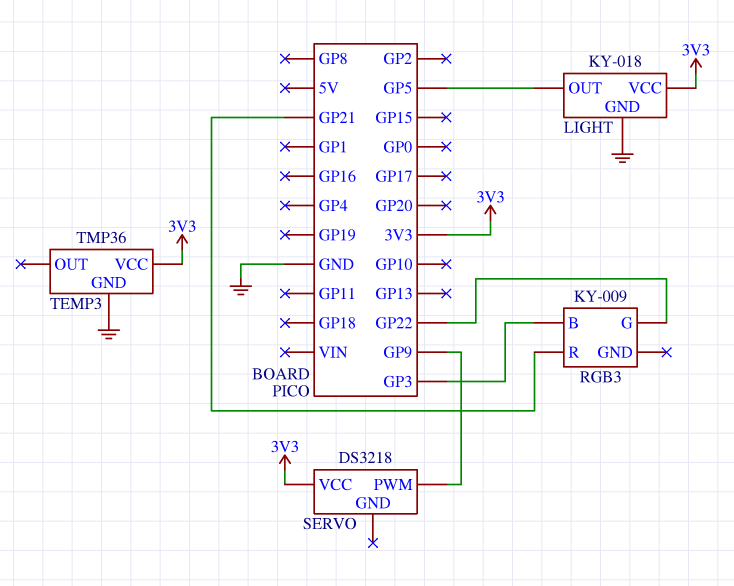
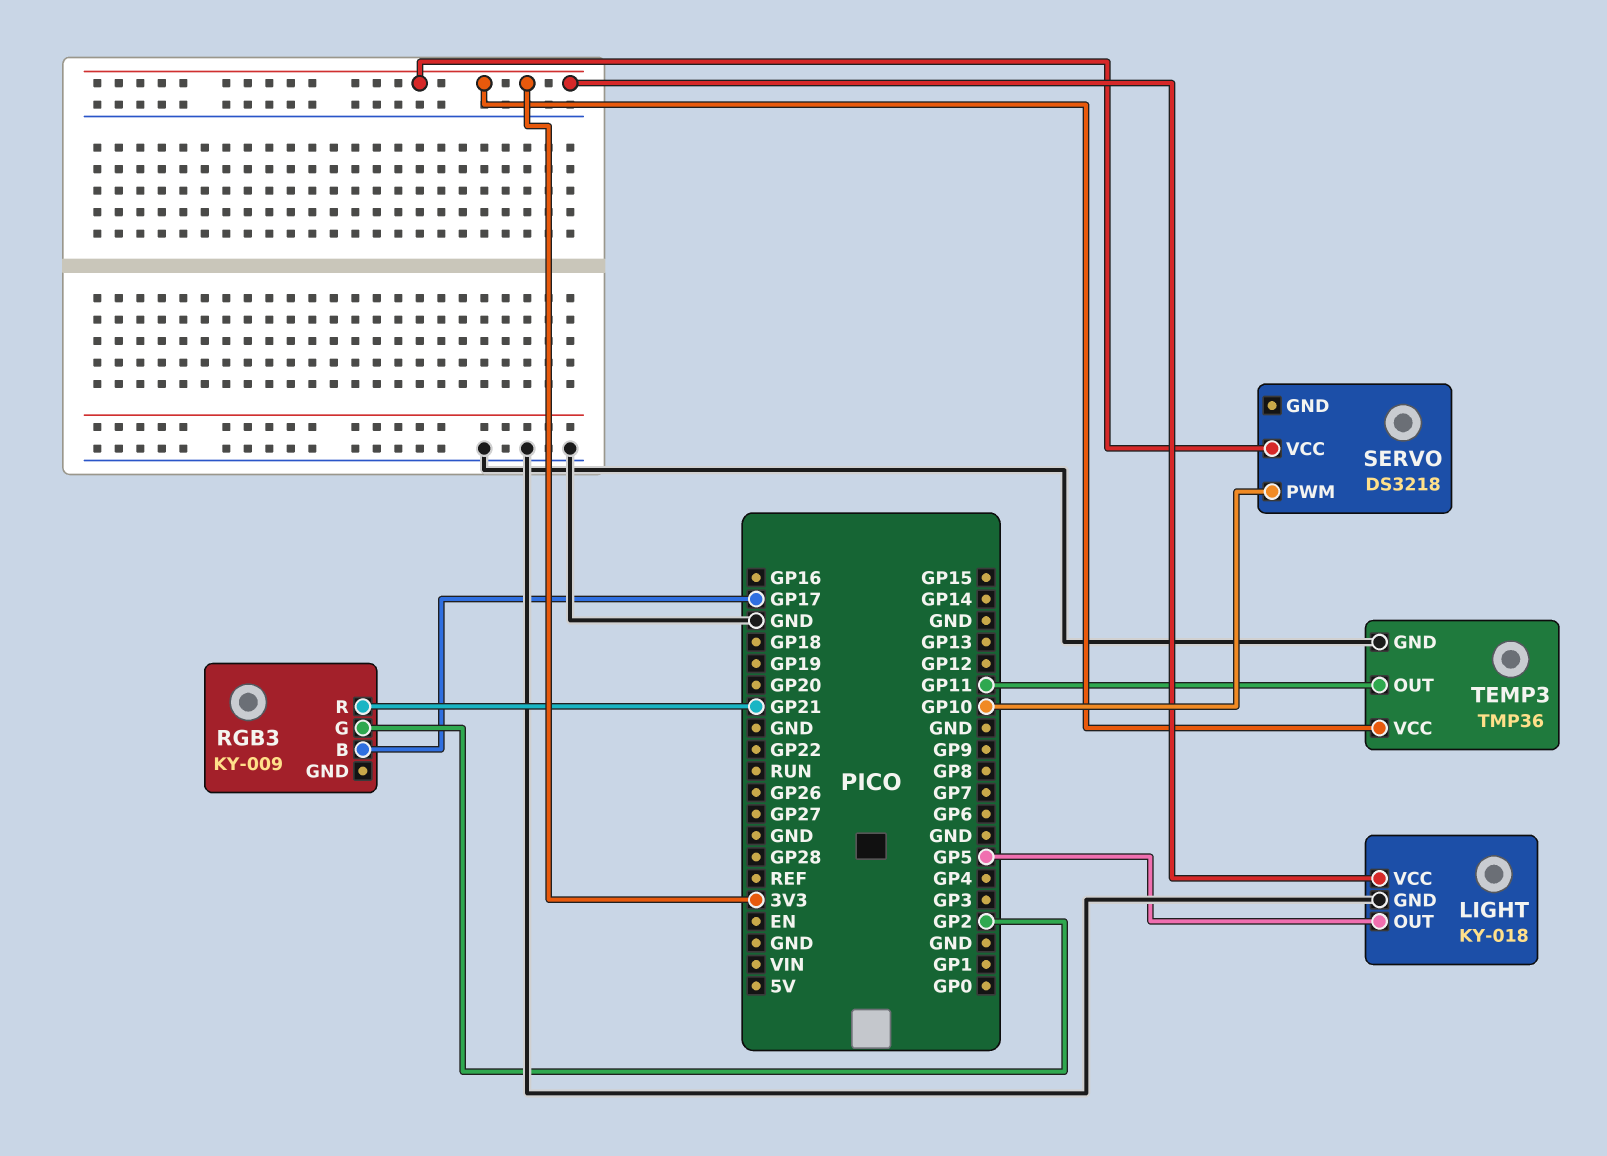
RGB3 pin B: GP3 -> GP17
RGB3 pin G: GP22 -> GP2
SERVO pin PWM: GP9 -> GP10
TEMP3 pin OUT: none -> GP11

